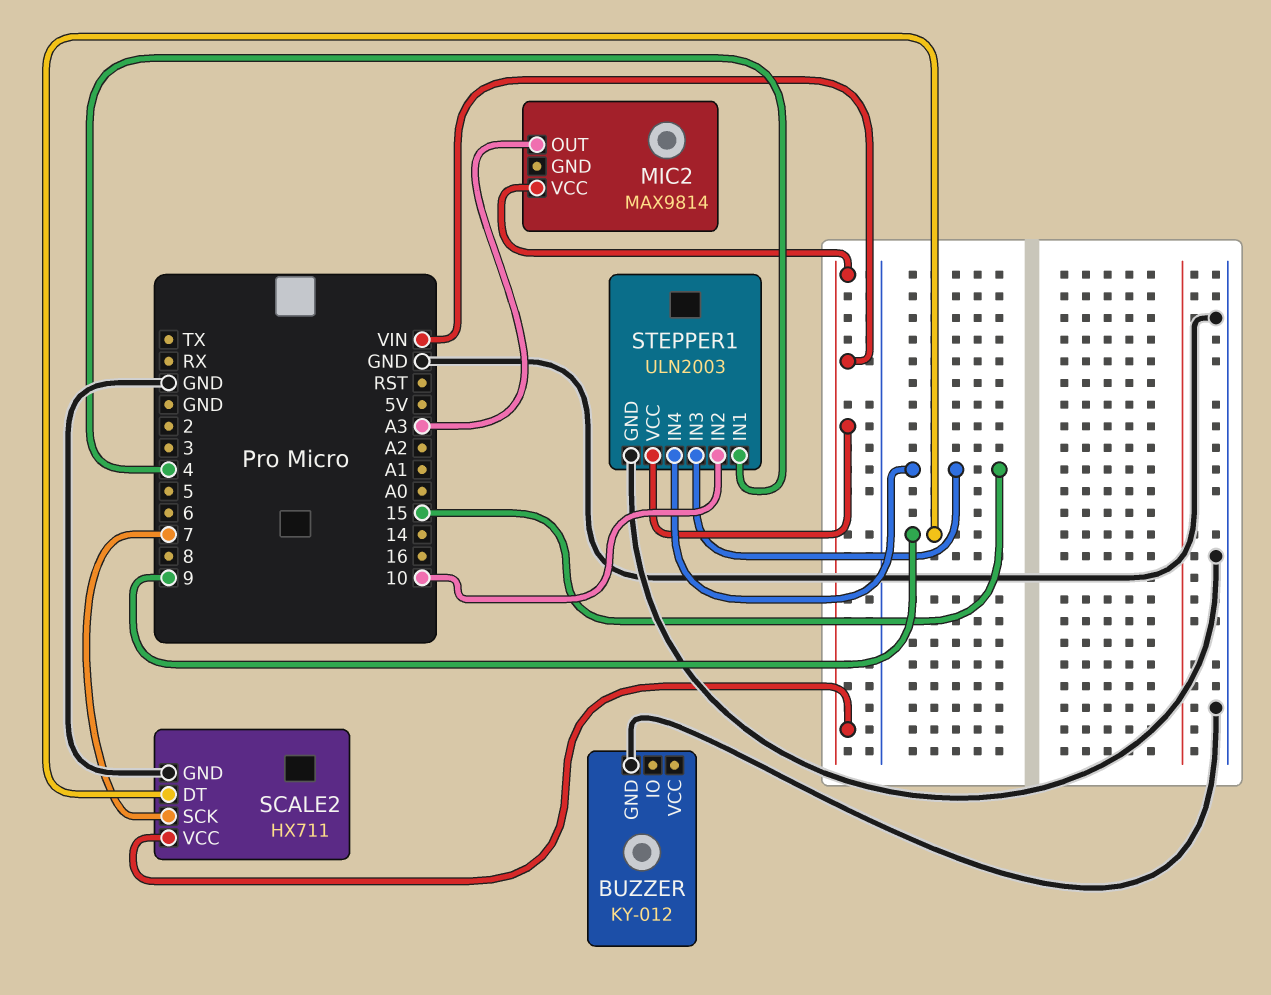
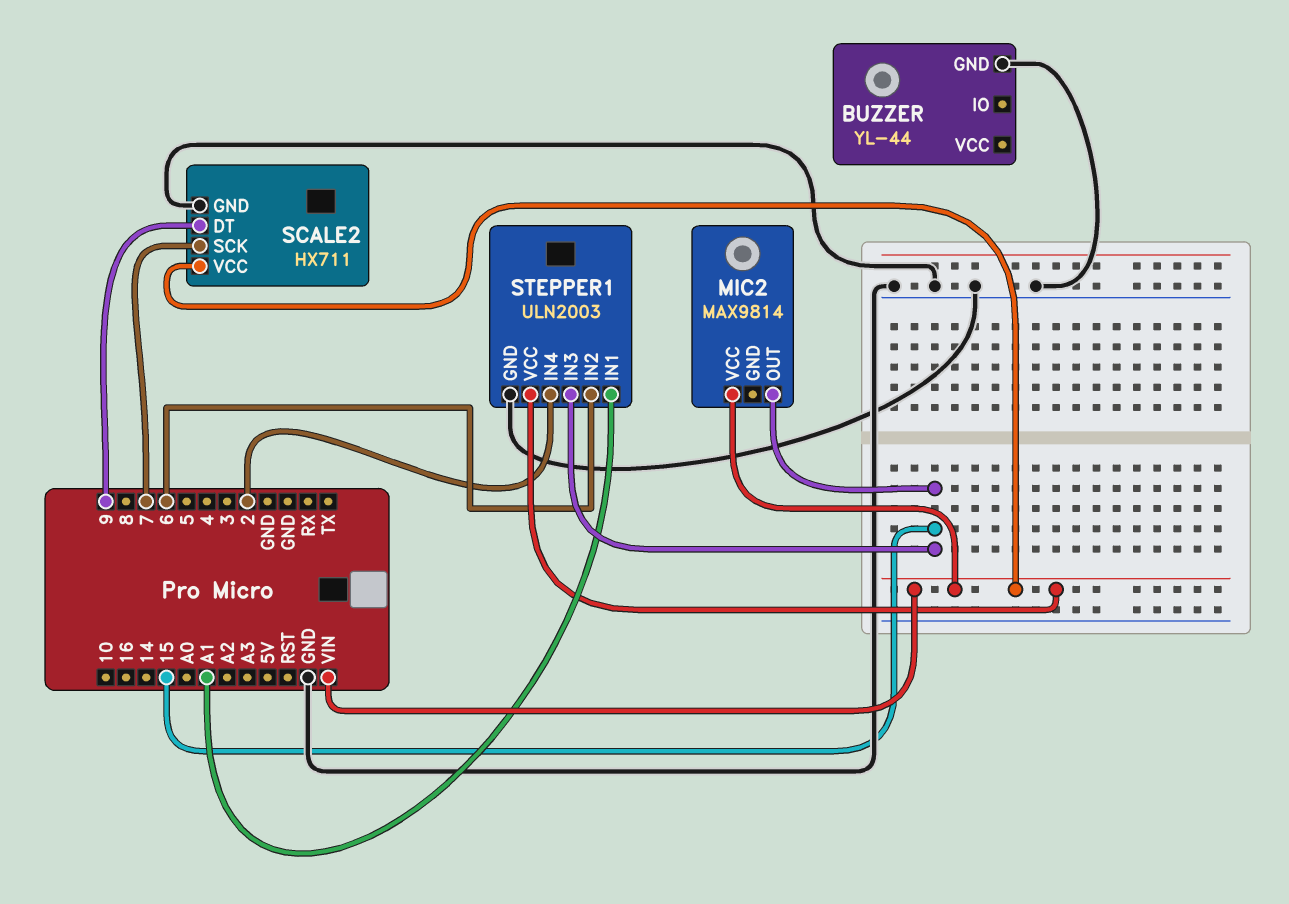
BUZZER: KY-012 -> YL-44
MIC2 pin OUT: A3 -> 15
STEPPER1 pin IN1: 4 -> A1
STEPPER1 pin IN2: 10 -> 6
STEPPER1 pin IN4: 15 -> 2

